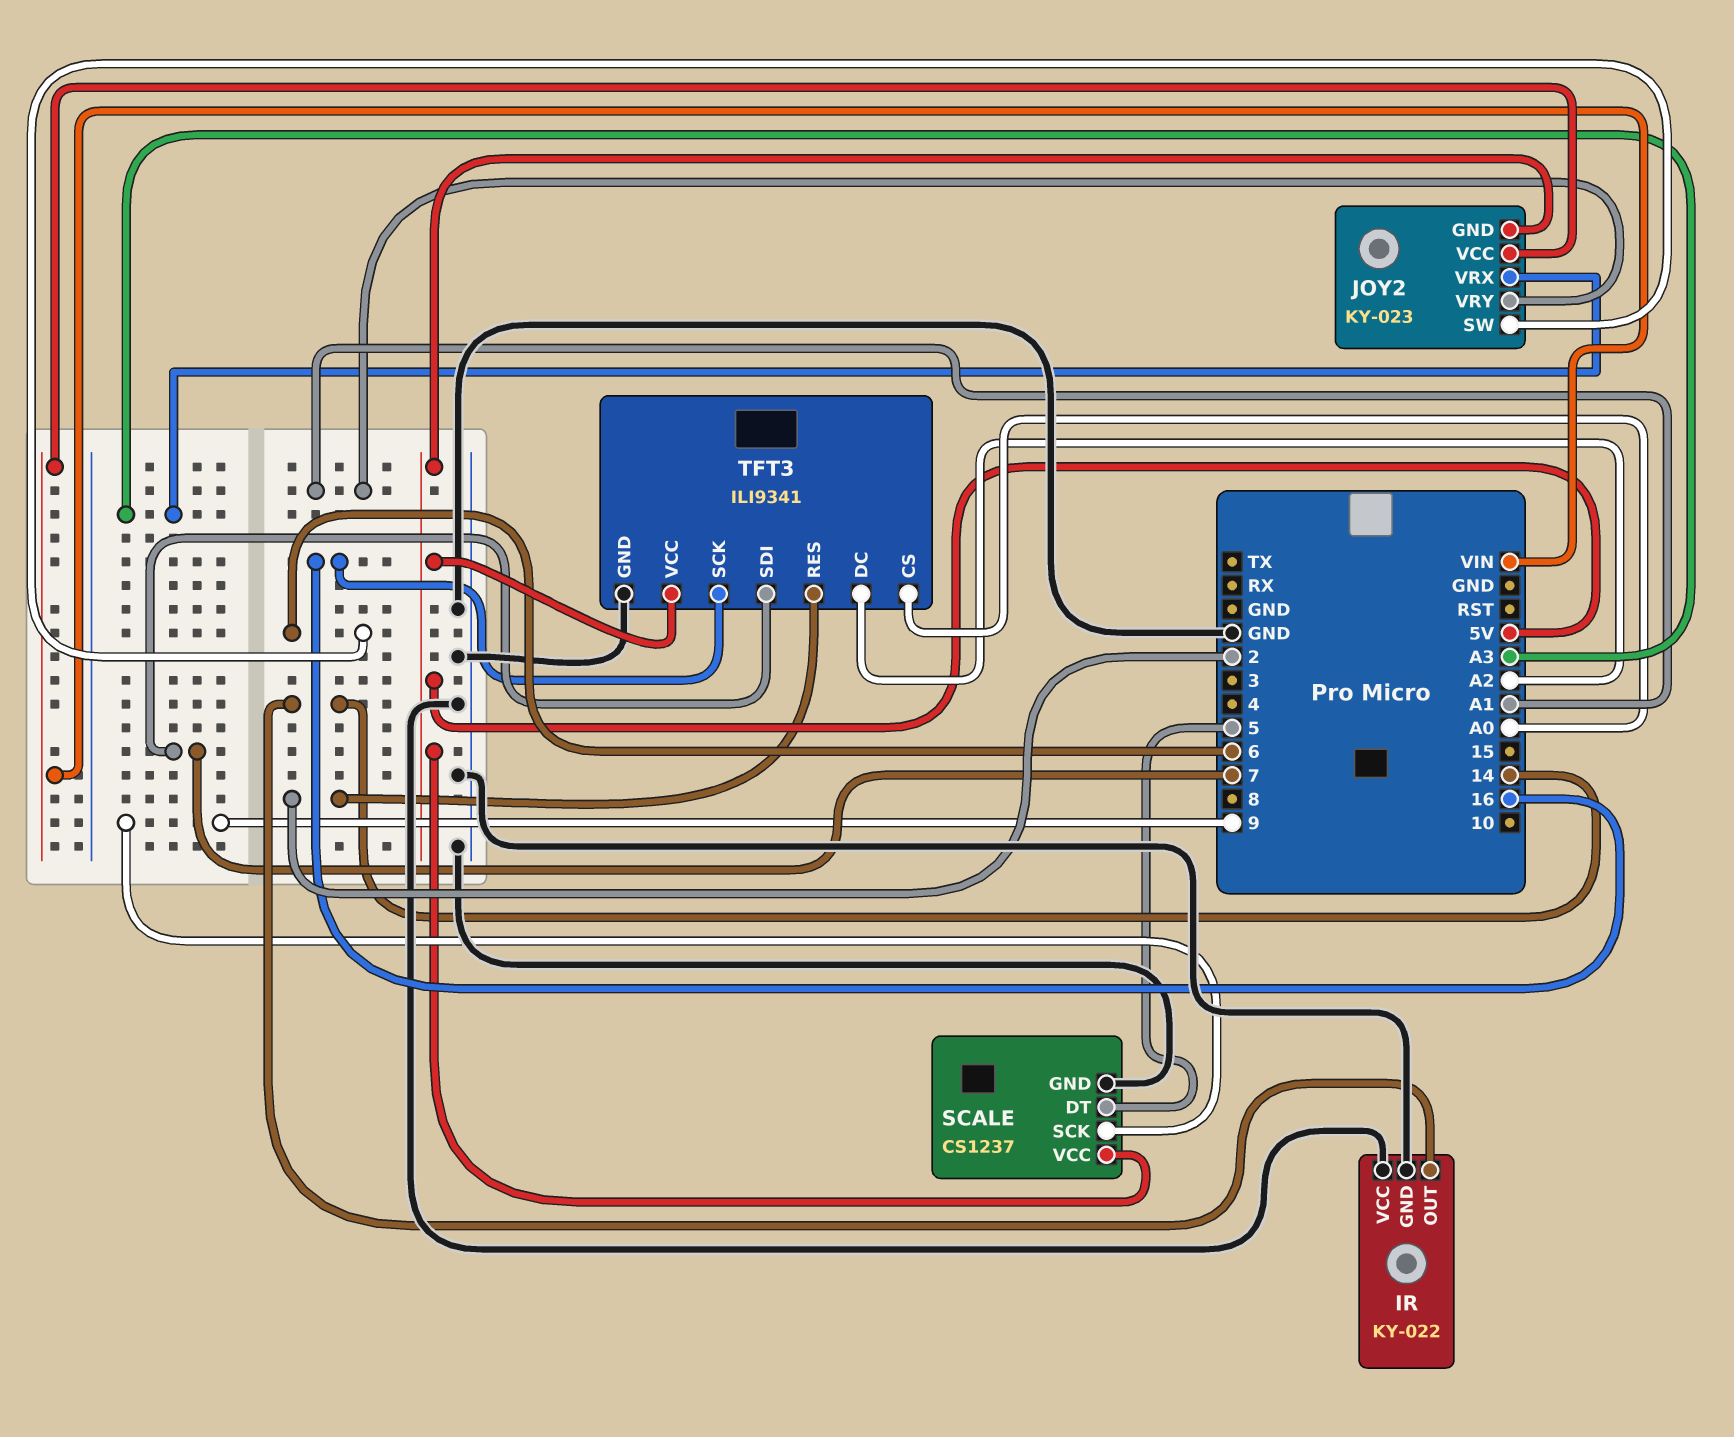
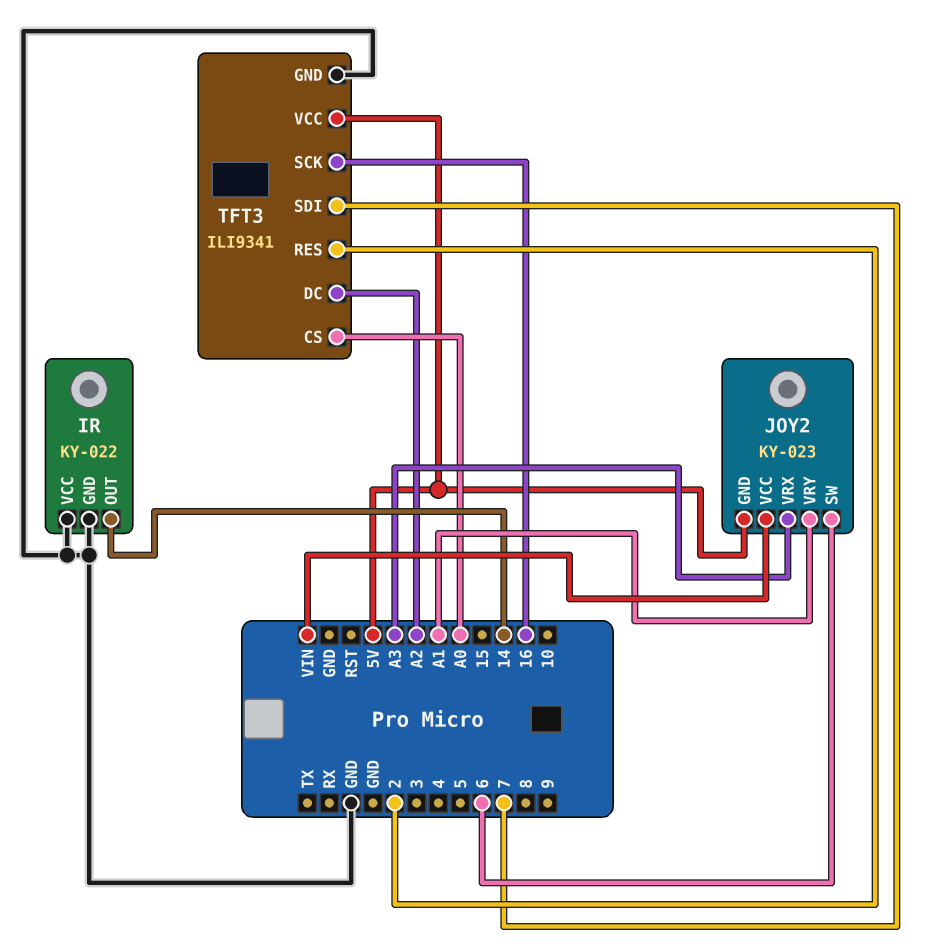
SCALE: CS1237 -> none
SCALE pin DT: 5 -> none
SCALE pin GND: GND -> none
SCALE pin SCK: 9 -> none
SCALE pin VCC: 5V -> none

